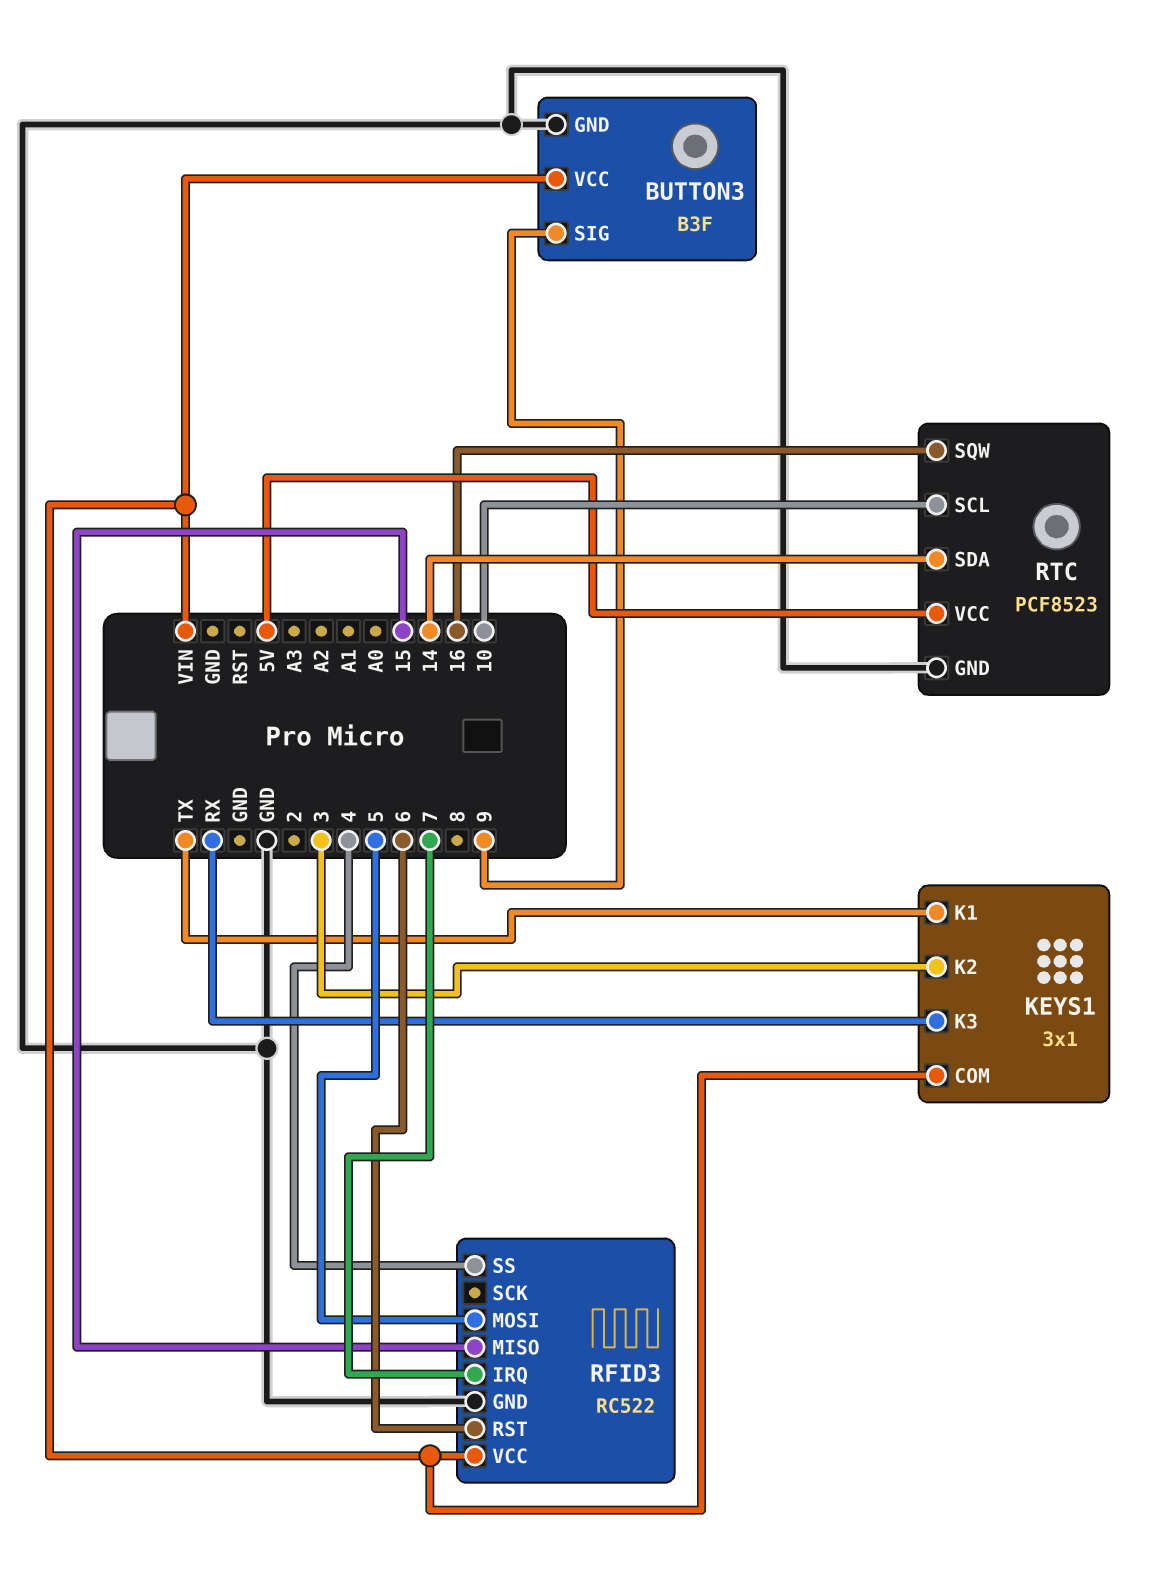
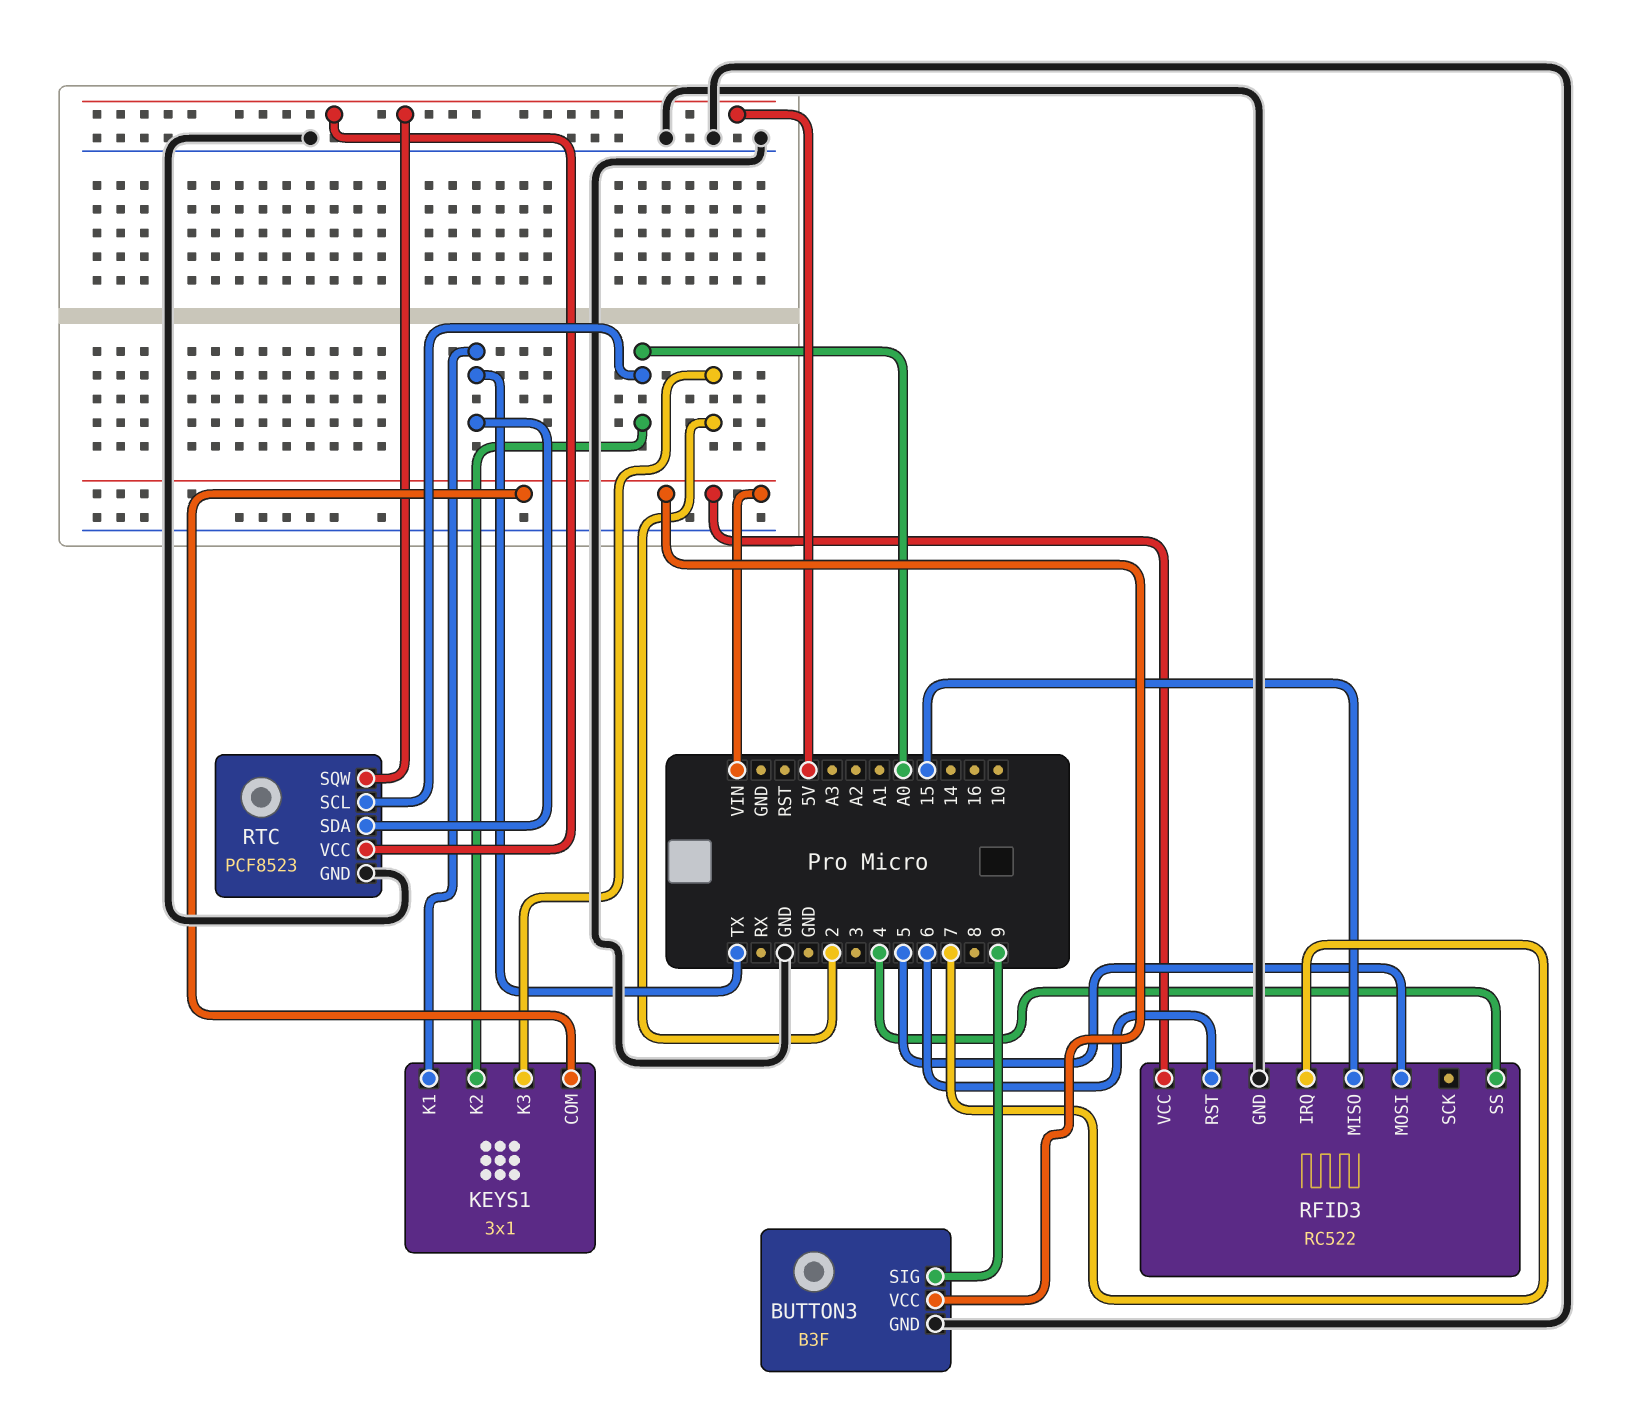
KEYS1 pin K2: 3 -> A0
KEYS1 pin K3: RX -> 2
RTC pin SCL: 10 -> A0
RTC pin SDA: 14 -> TX
RTC pin SQW: 16 -> 5V

